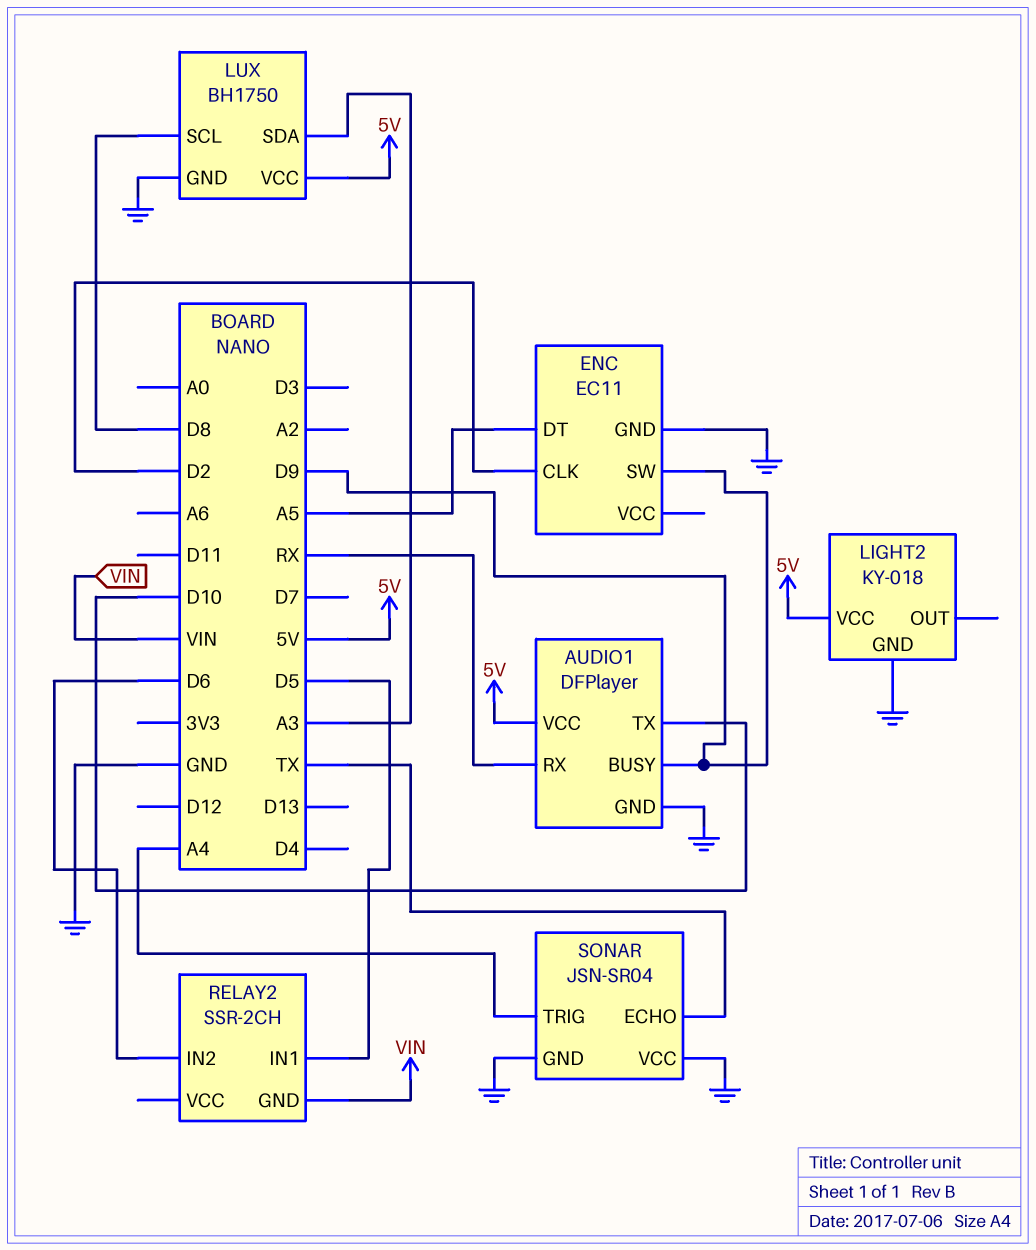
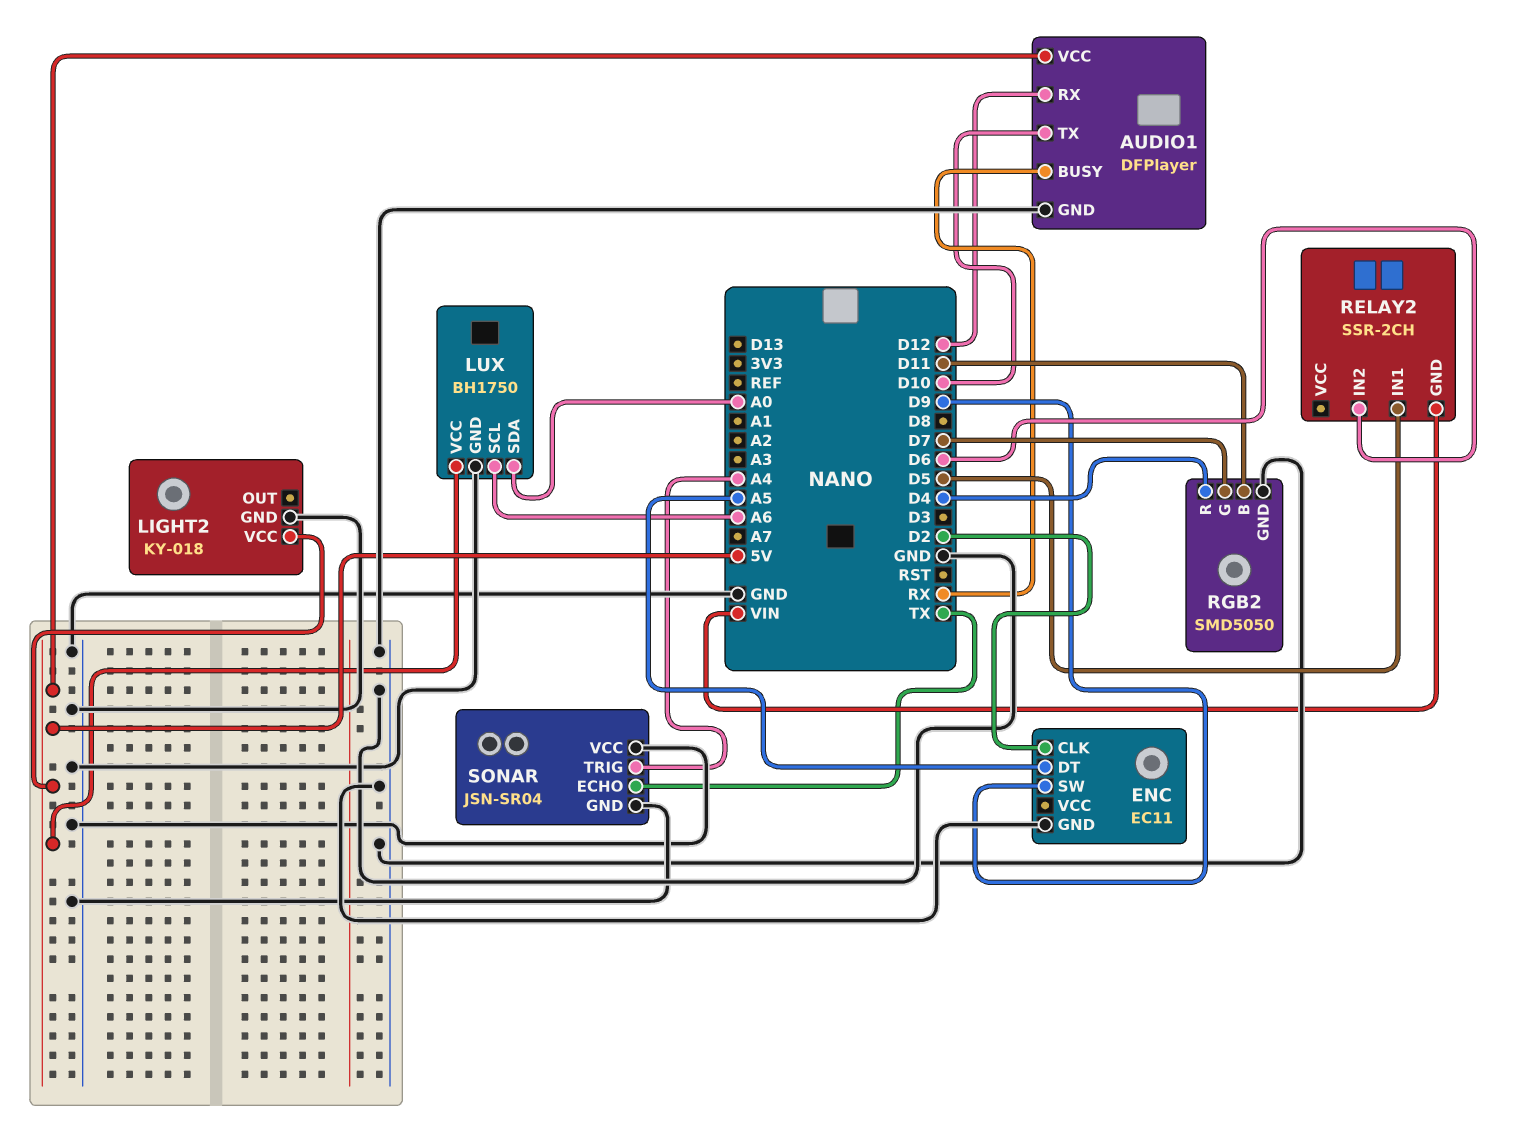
AUDIO1 pin BUSY: D9 -> RX
AUDIO1 pin RX: RX -> D12
LUX pin SCL: D8 -> A6
LUX pin SDA: A3 -> A0
RGB2: none -> SMD5050
RGB2 pin B: none -> D11
RGB2 pin G: none -> D7
RGB2 pin GND: none -> GND
RGB2 pin R: none -> D4

